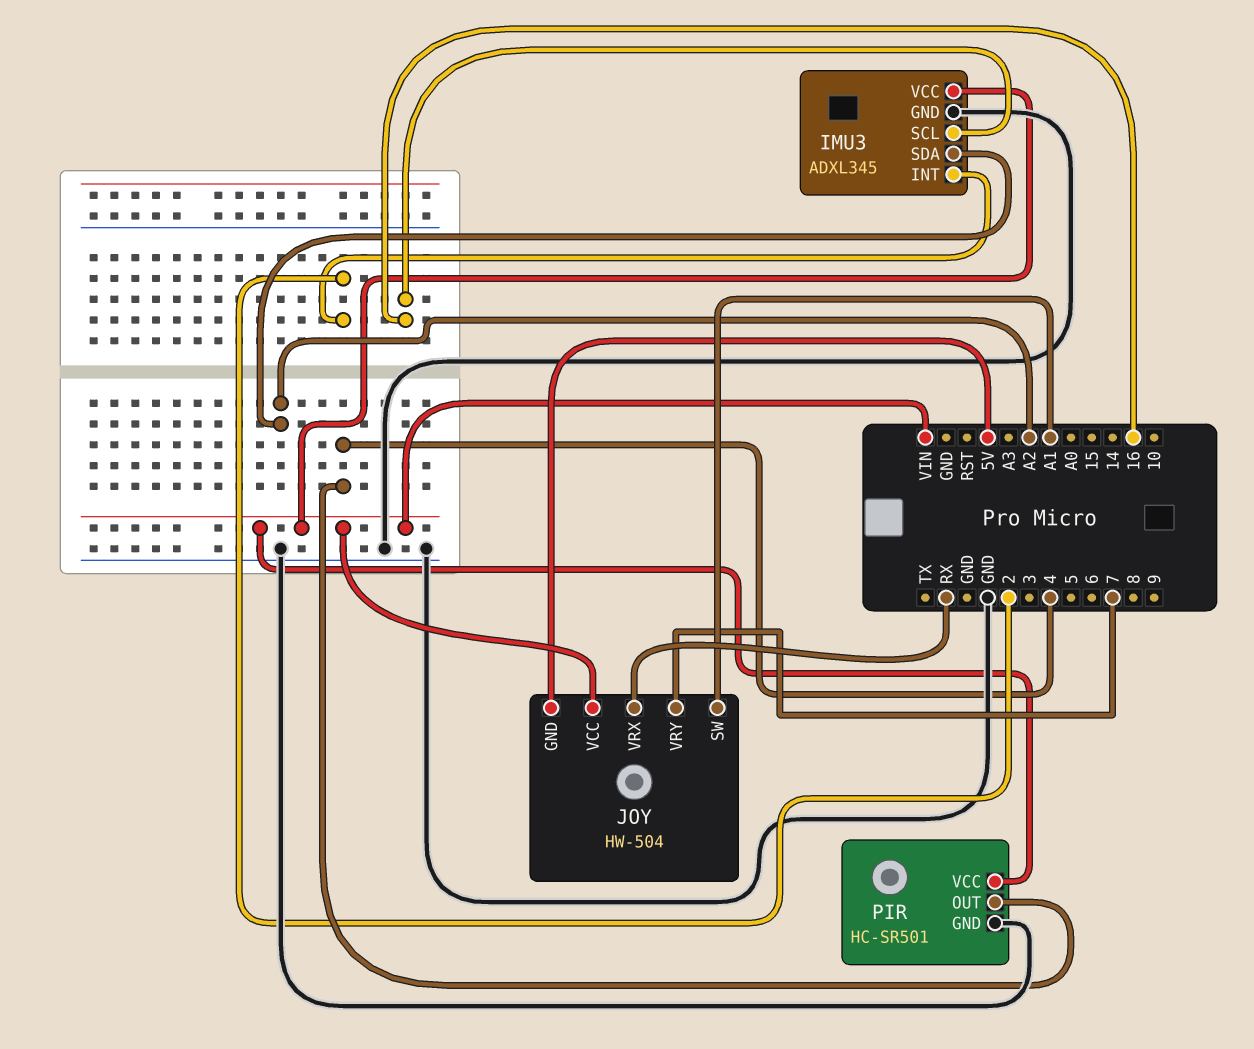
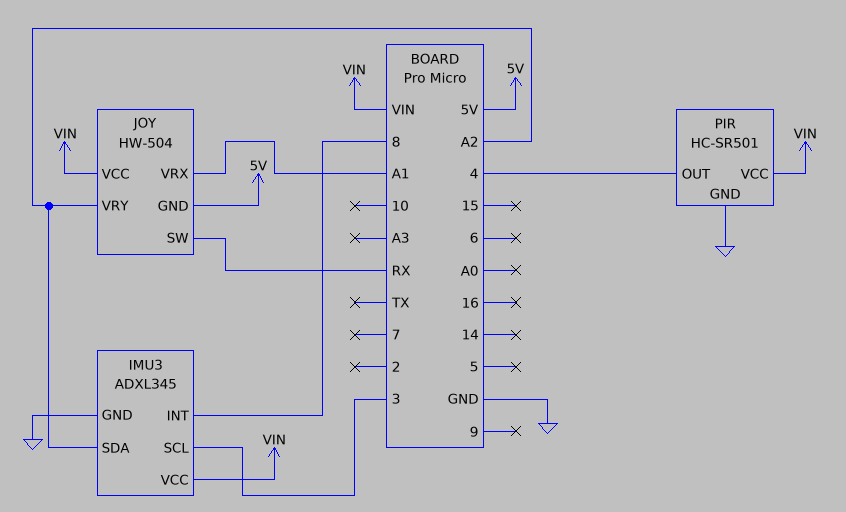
IMU3 pin INT: 2 -> 8
IMU3 pin SCL: 16 -> 3
JOY pin SW: A1 -> RX
JOY pin VRX: RX -> A1
JOY pin VRY: 7 -> A2

